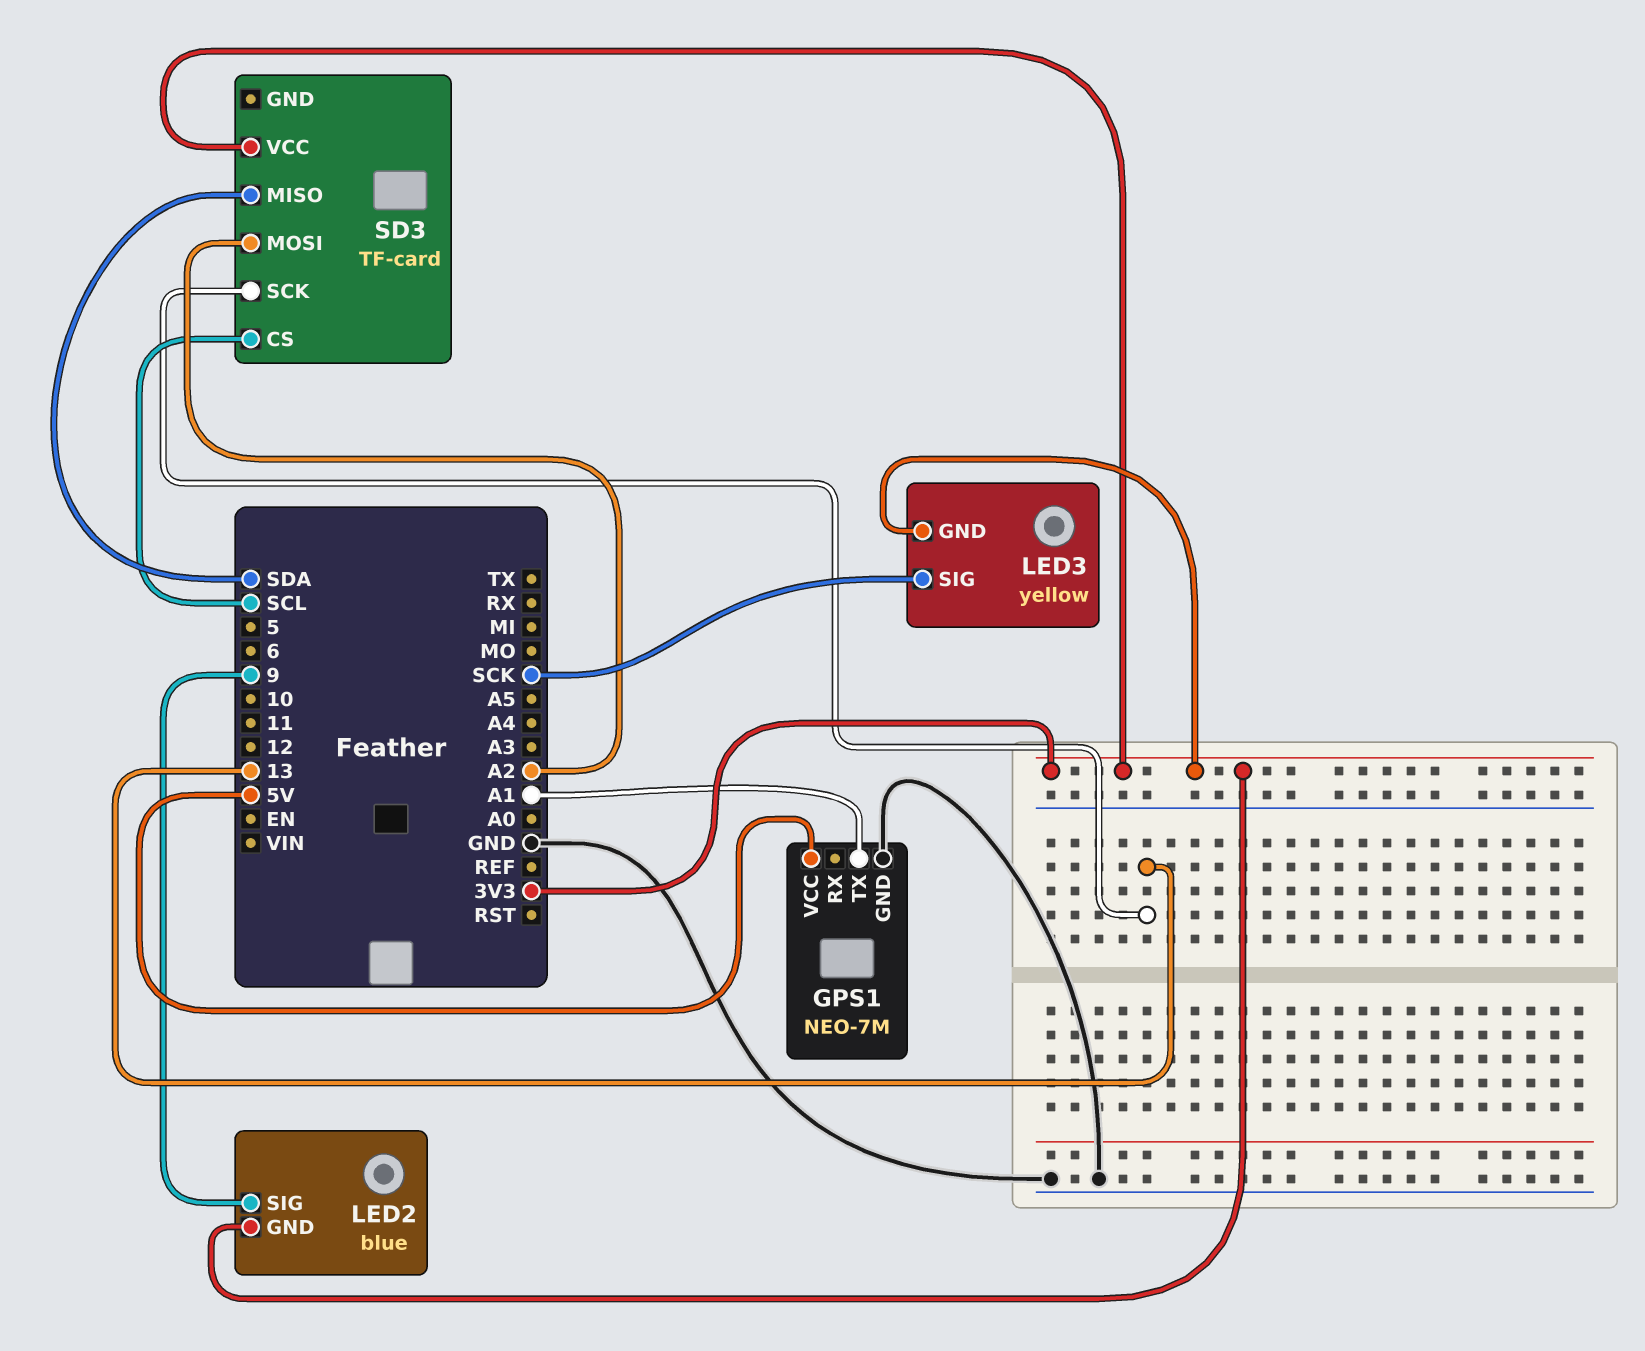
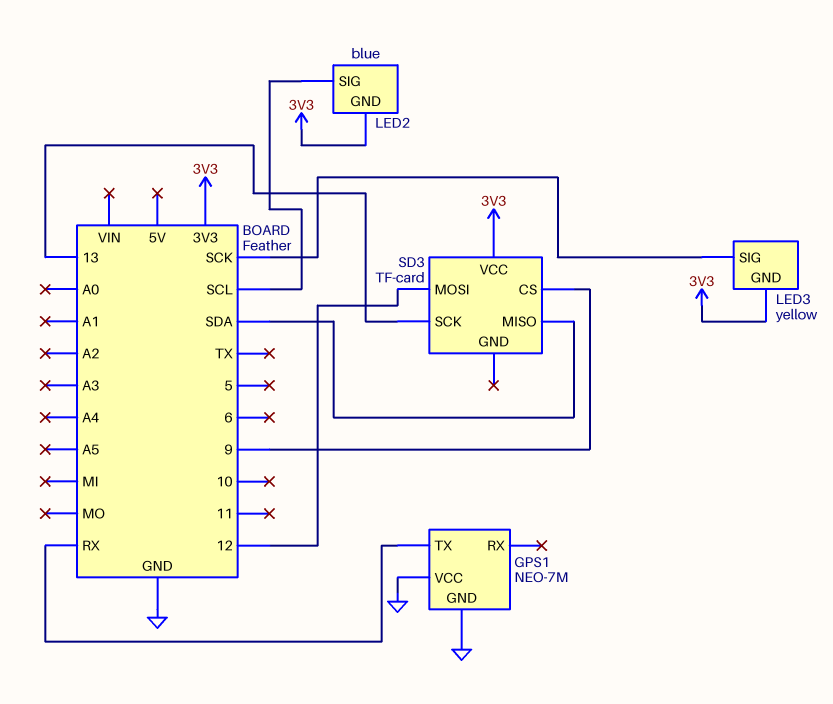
GPS1 pin TX: A1 -> RX
GPS1 pin VCC: 5V -> GND
LED2 pin SIG: 9 -> SCL
SD3 pin CS: SCL -> 9
SD3 pin MOSI: A2 -> 12

